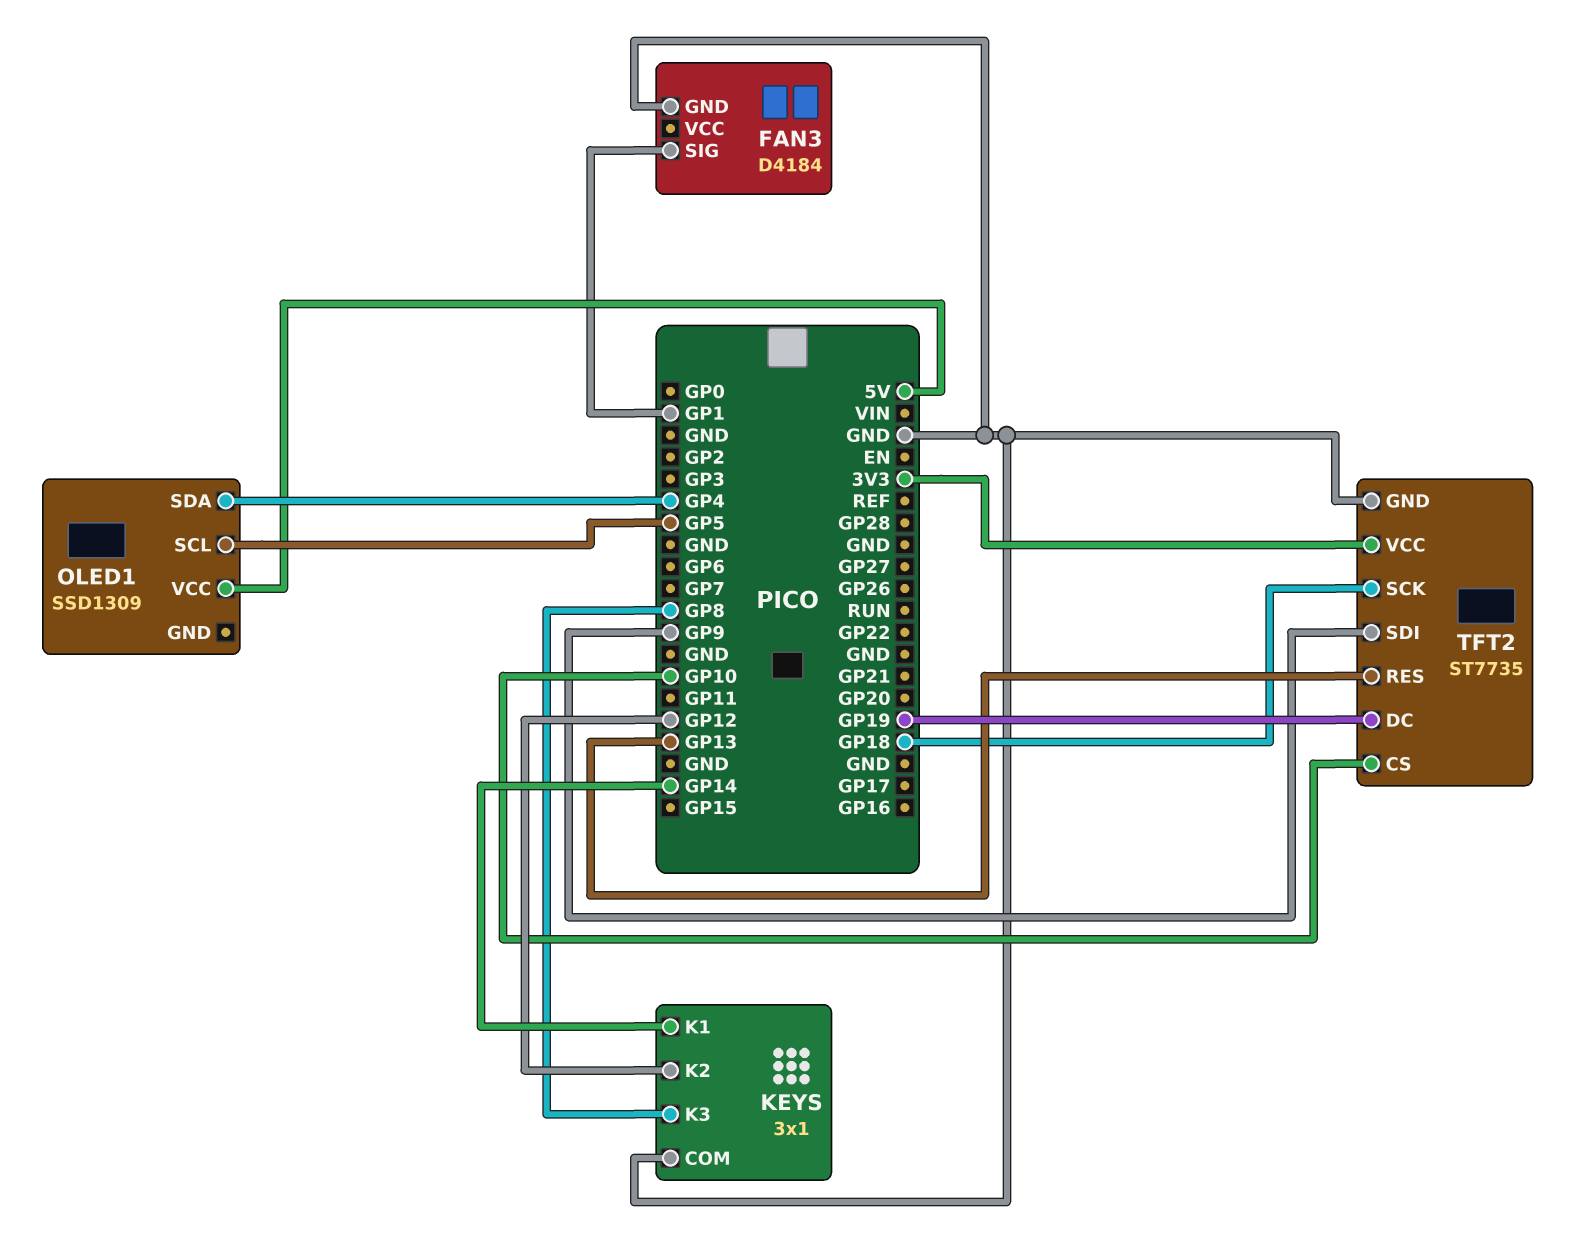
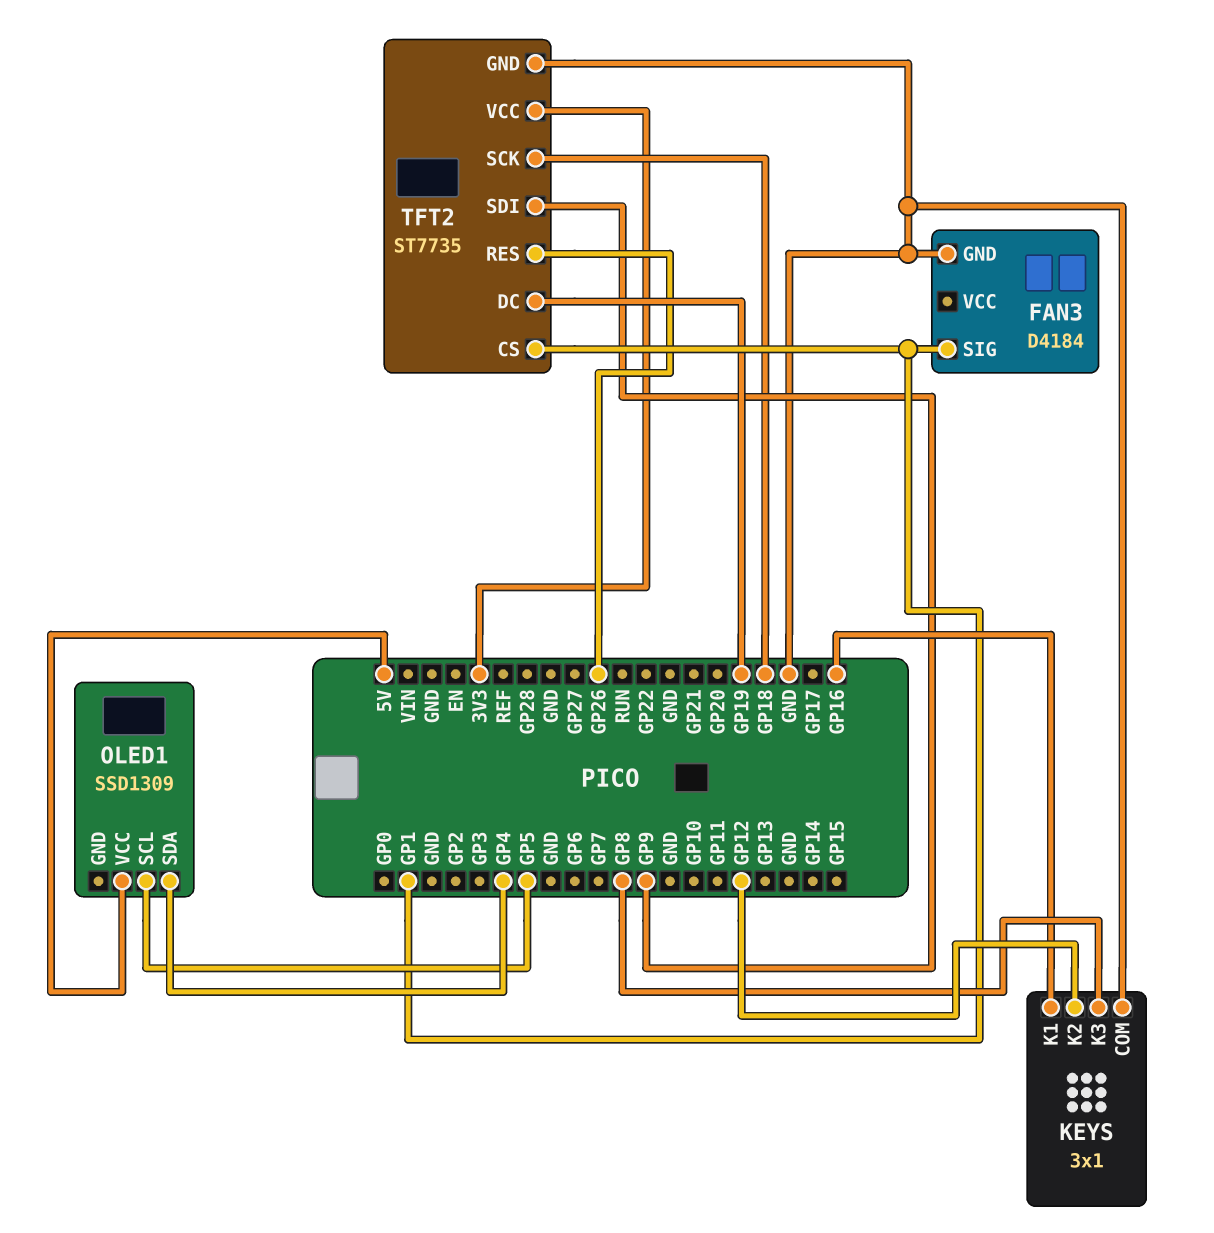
KEYS pin K1: GP14 -> GP16
TFT2 pin CS: GP10 -> GP1
TFT2 pin RES: GP13 -> GP26

